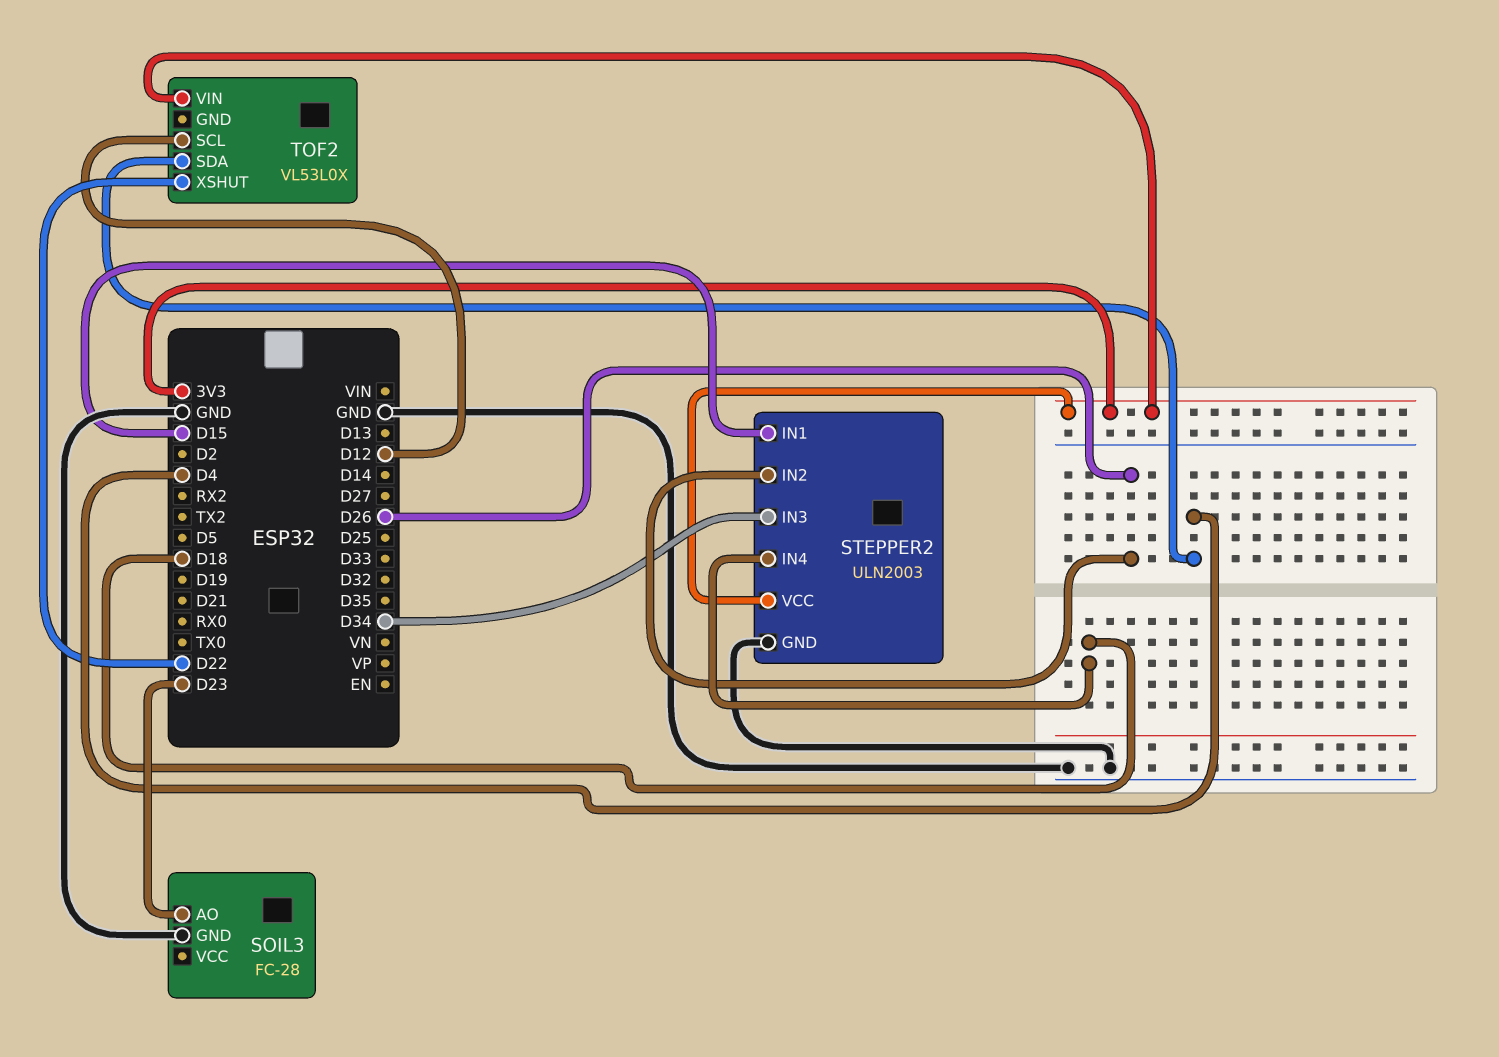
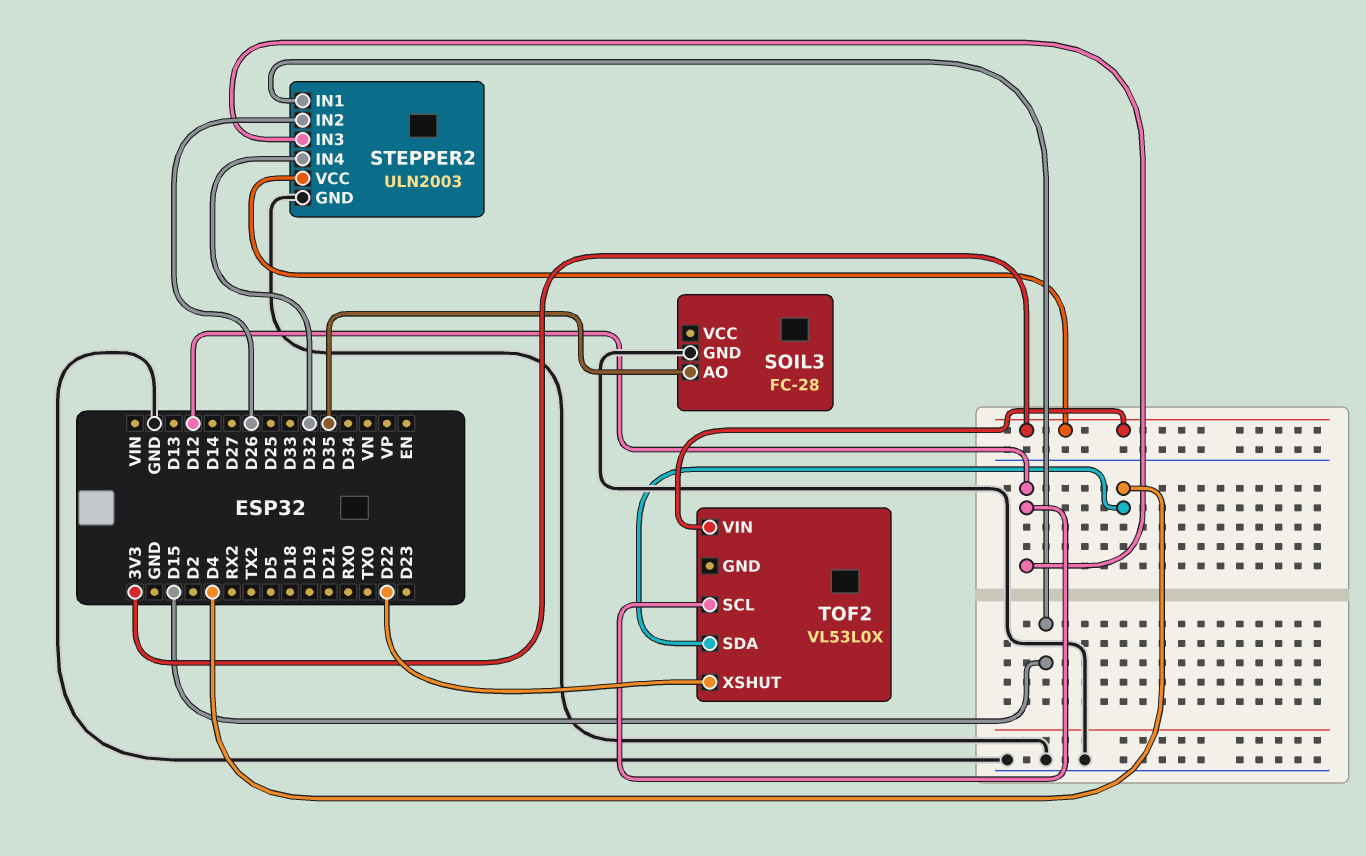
SOIL3 pin AO: D23 -> D35
STEPPER2 pin IN3: D34 -> D12
STEPPER2 pin IN4: D18 -> D32

